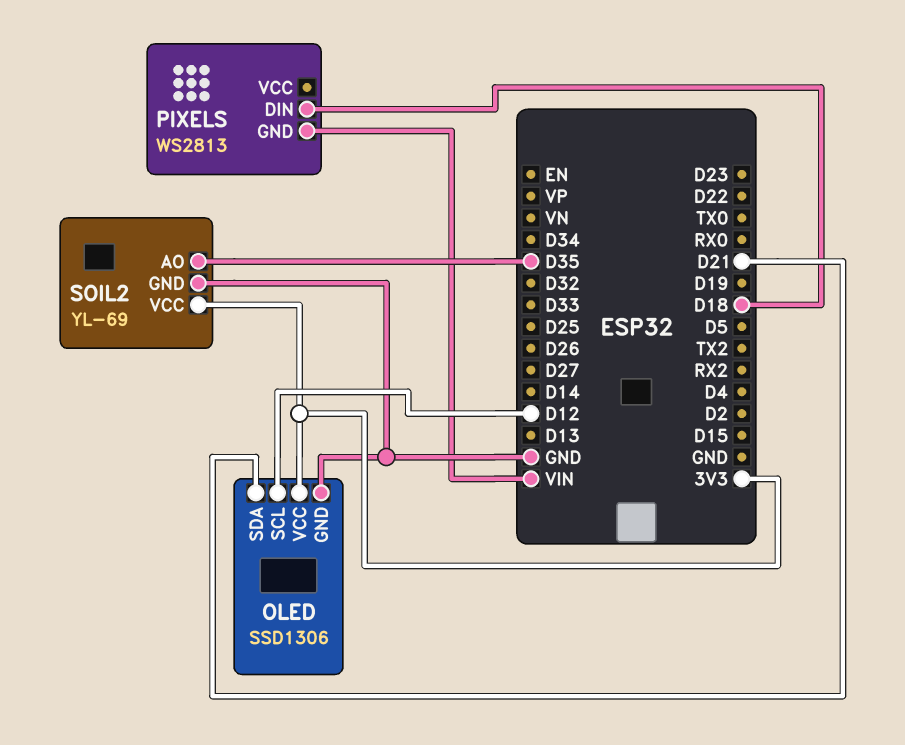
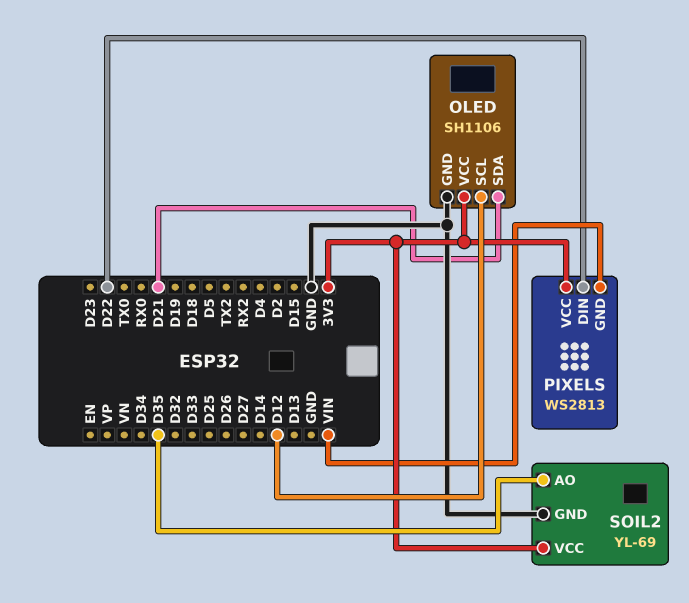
OLED: SSD1306 -> SH1106
PIXELS pin DIN: D18 -> D22
PIXELS pin VCC: none -> 3V3

